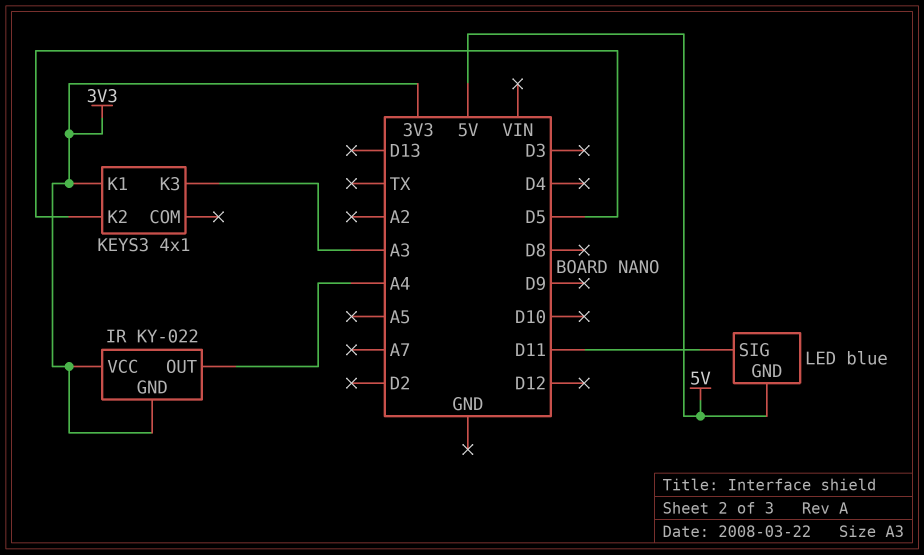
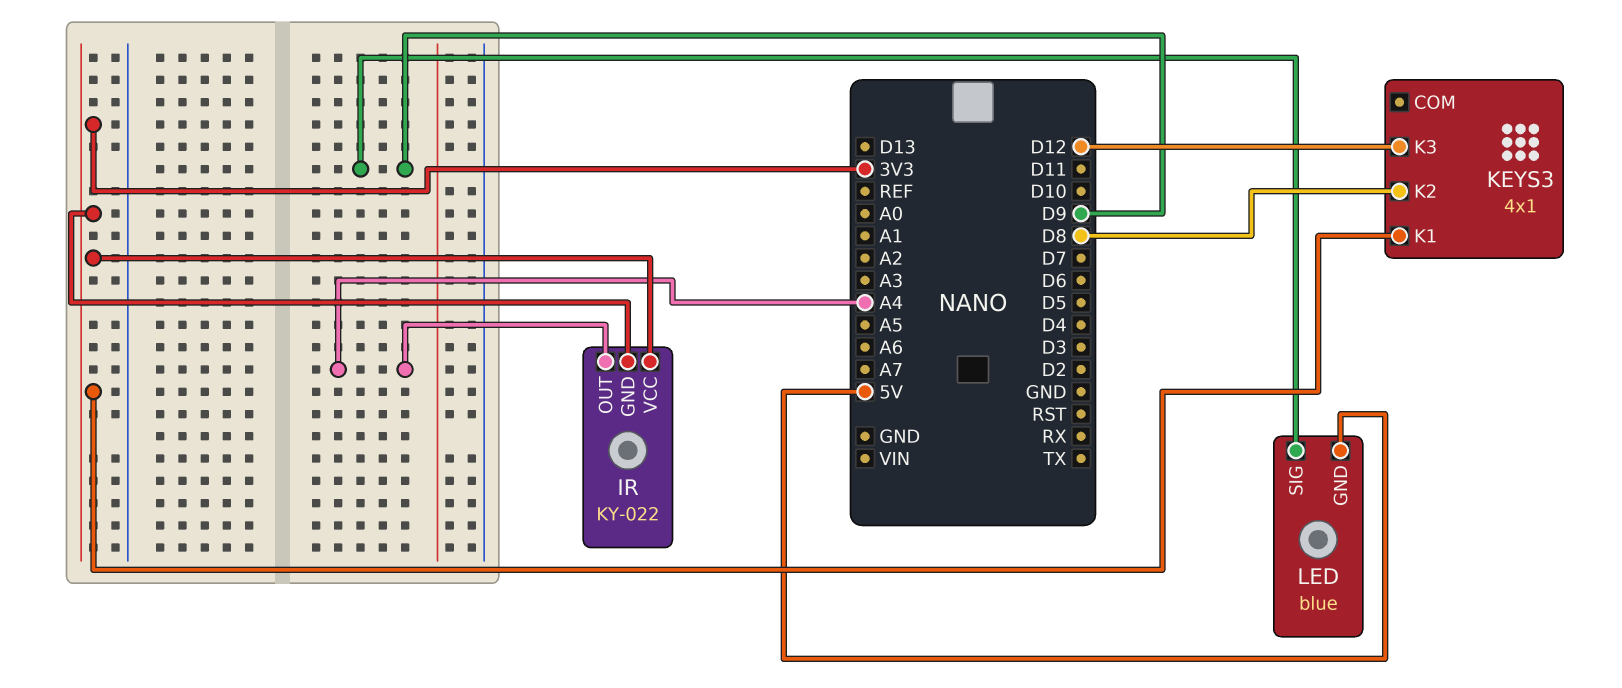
KEYS3 pin K2: D5 -> D8
KEYS3 pin K3: A3 -> D12
LED pin SIG: D11 -> D9

